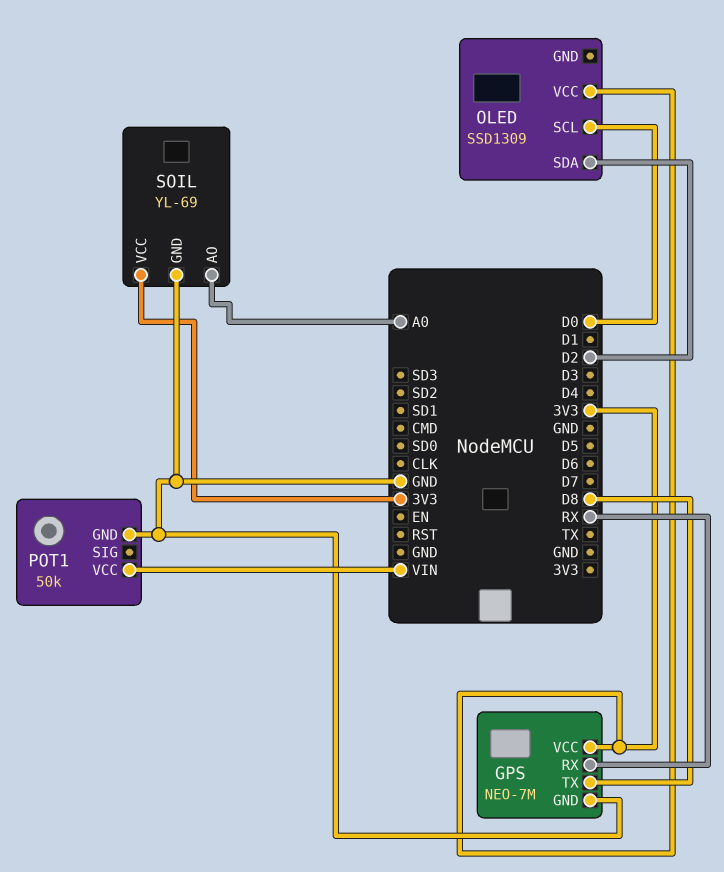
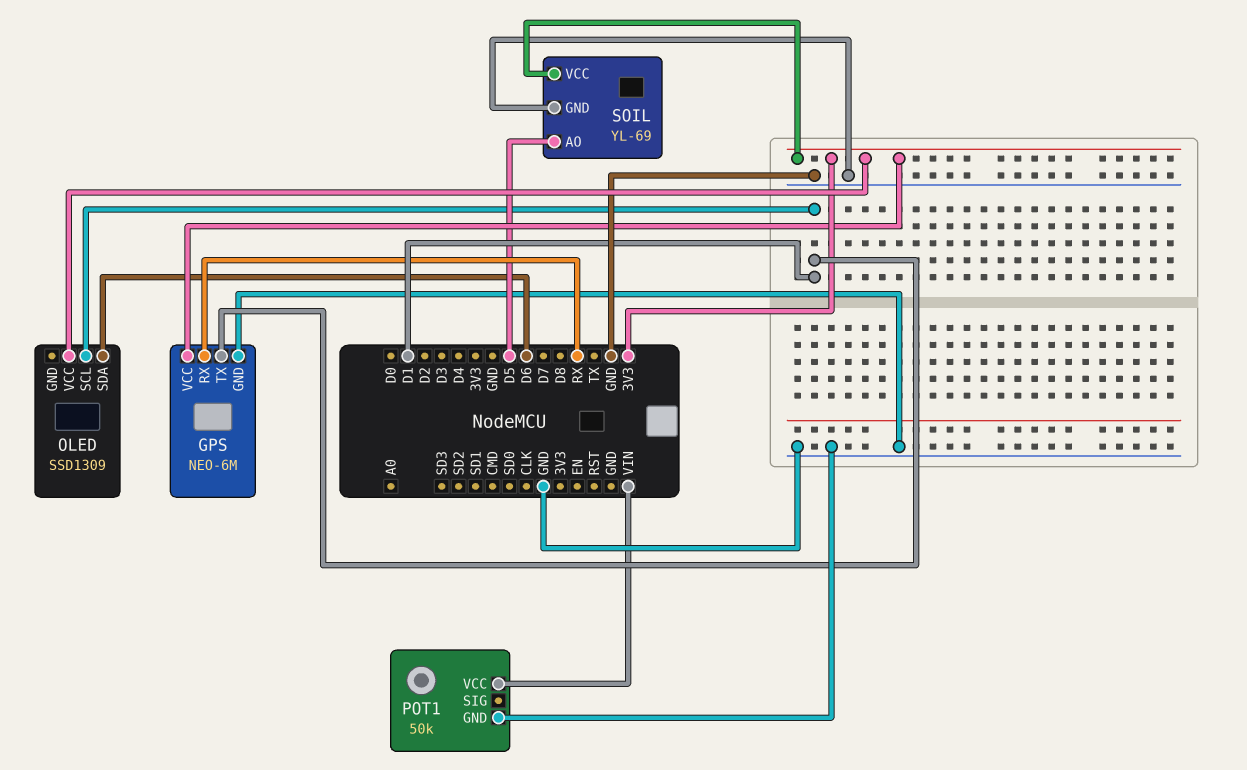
GPS: NEO-7M -> NEO-6M
GPS pin TX: D8 -> D1
OLED pin SCL: D0 -> D1
OLED pin SDA: D2 -> D6
SOIL pin AO: A0 -> D5

